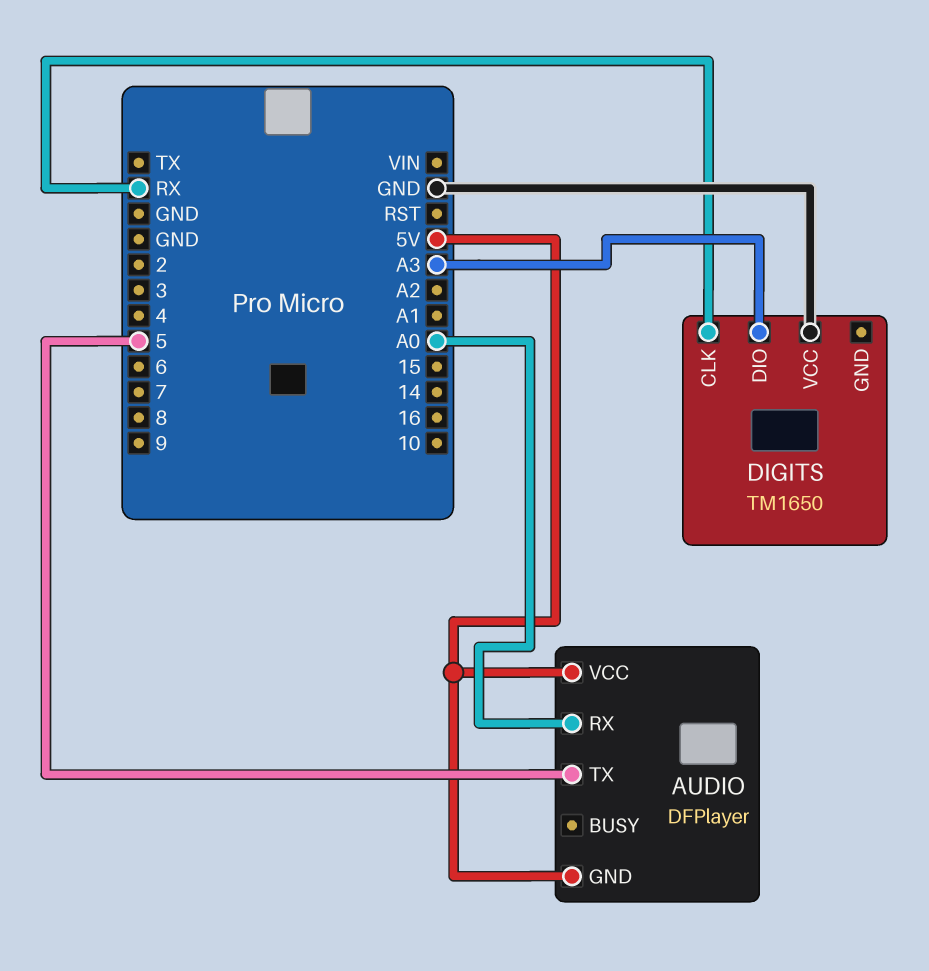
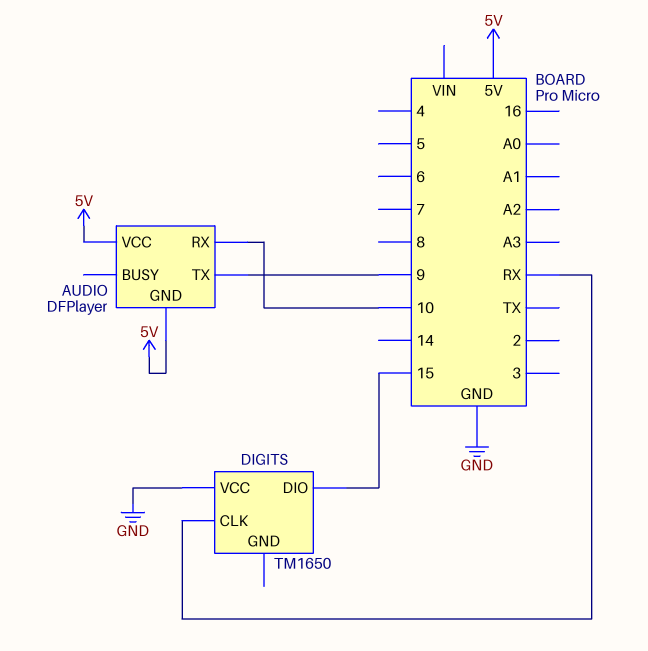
AUDIO pin RX: A0 -> 10
AUDIO pin TX: 5 -> 9
DIGITS pin DIO: A3 -> 15

